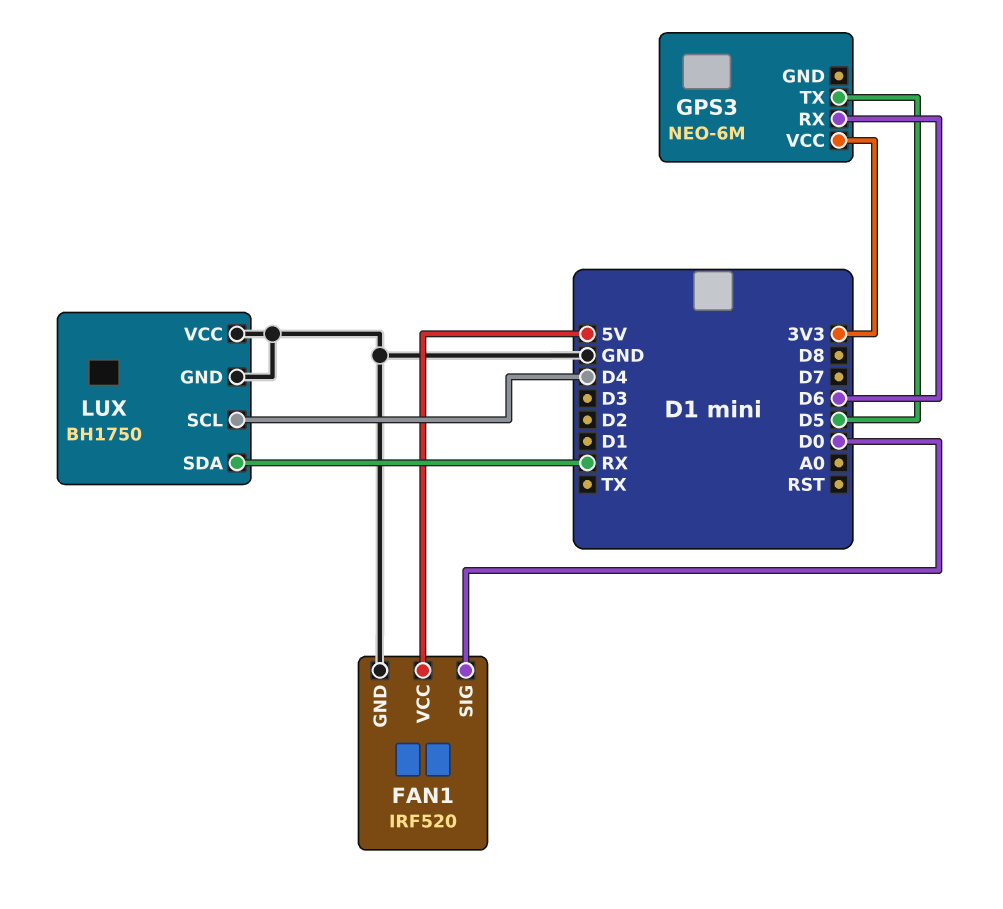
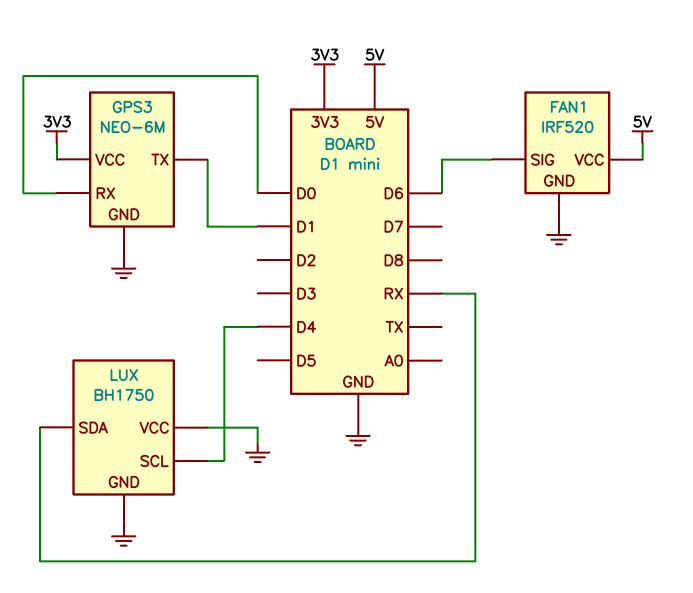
FAN1 pin SIG: D0 -> D6
GPS3 pin GND: none -> GND
GPS3 pin RX: D6 -> D0
GPS3 pin TX: D5 -> D1

